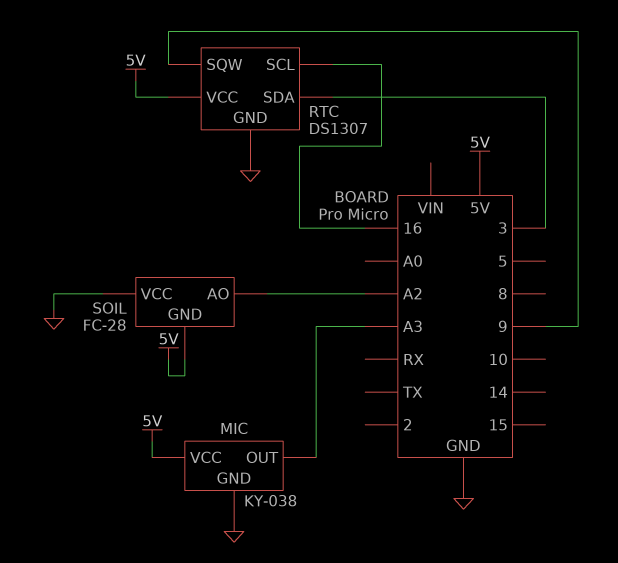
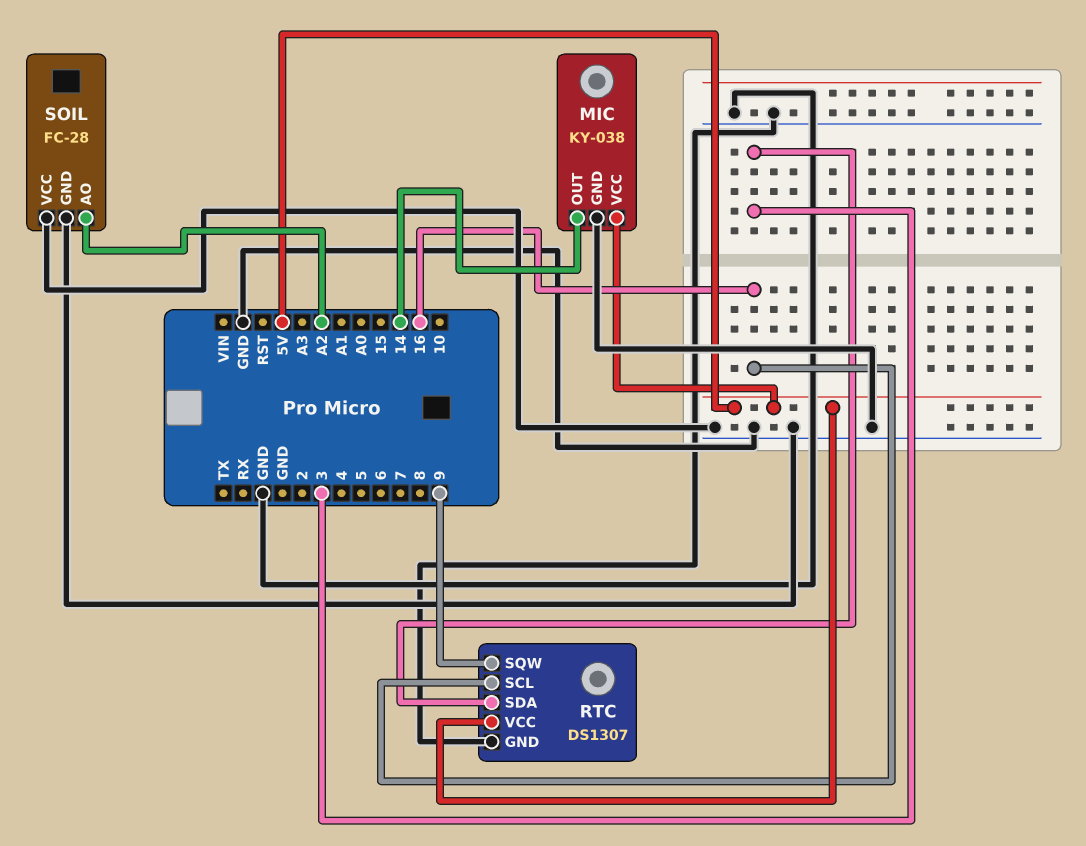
MIC pin OUT: A3 -> 14
SOIL pin GND: 5V -> GND

